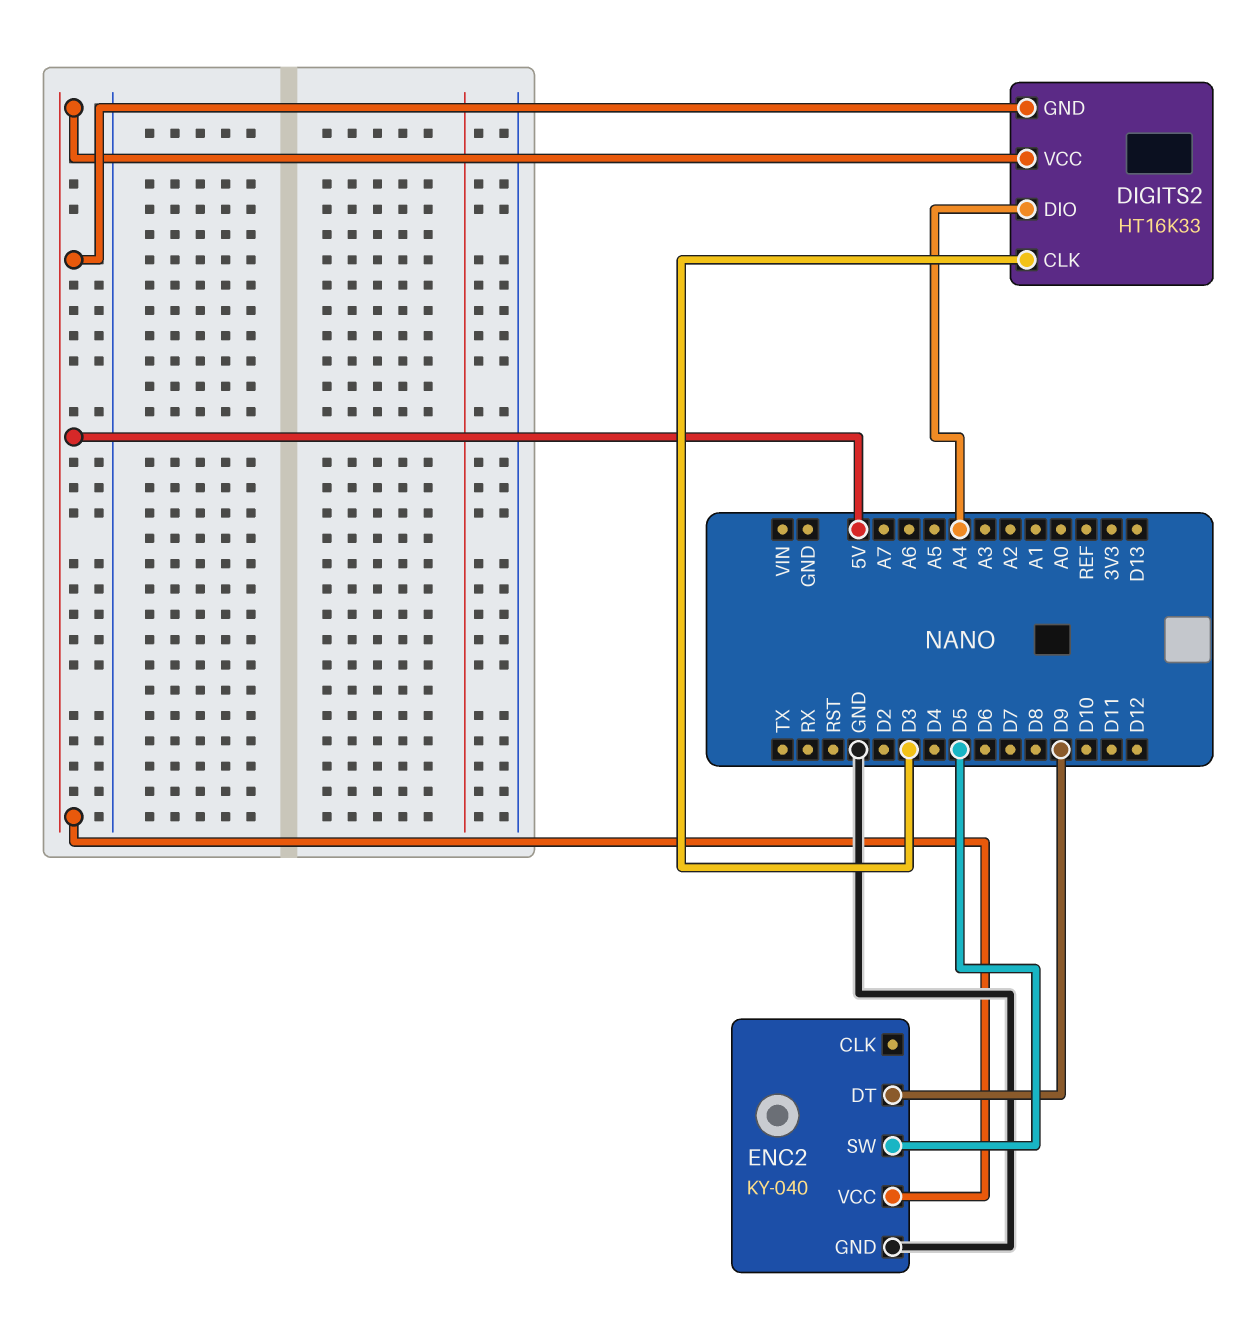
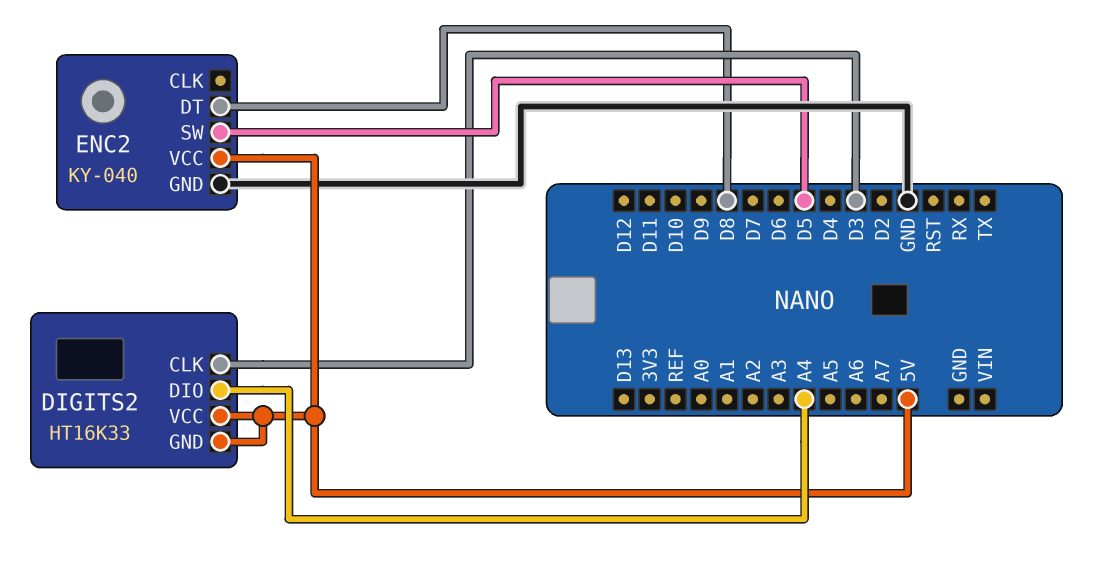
ENC2 pin DT: D9 -> D8

